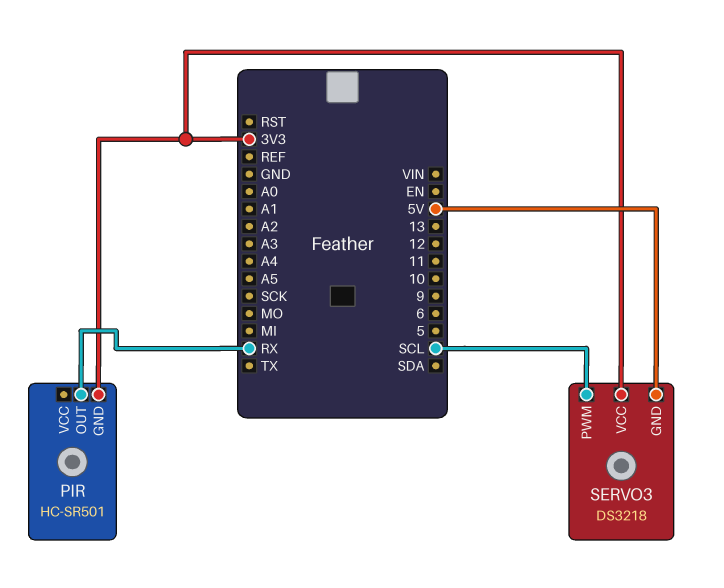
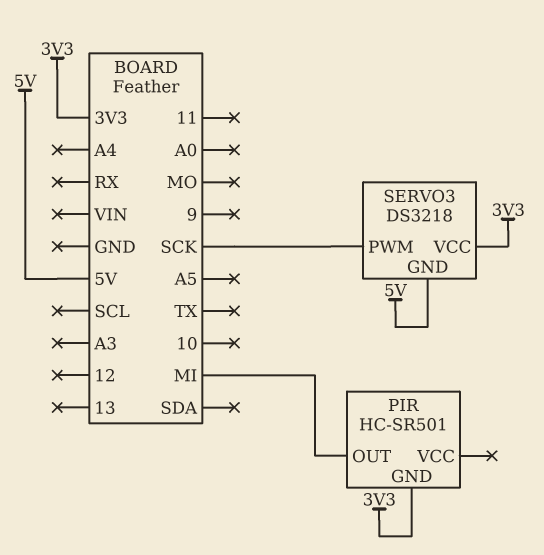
PIR pin OUT: RX -> MI
SERVO3 pin PWM: SCL -> SCK

